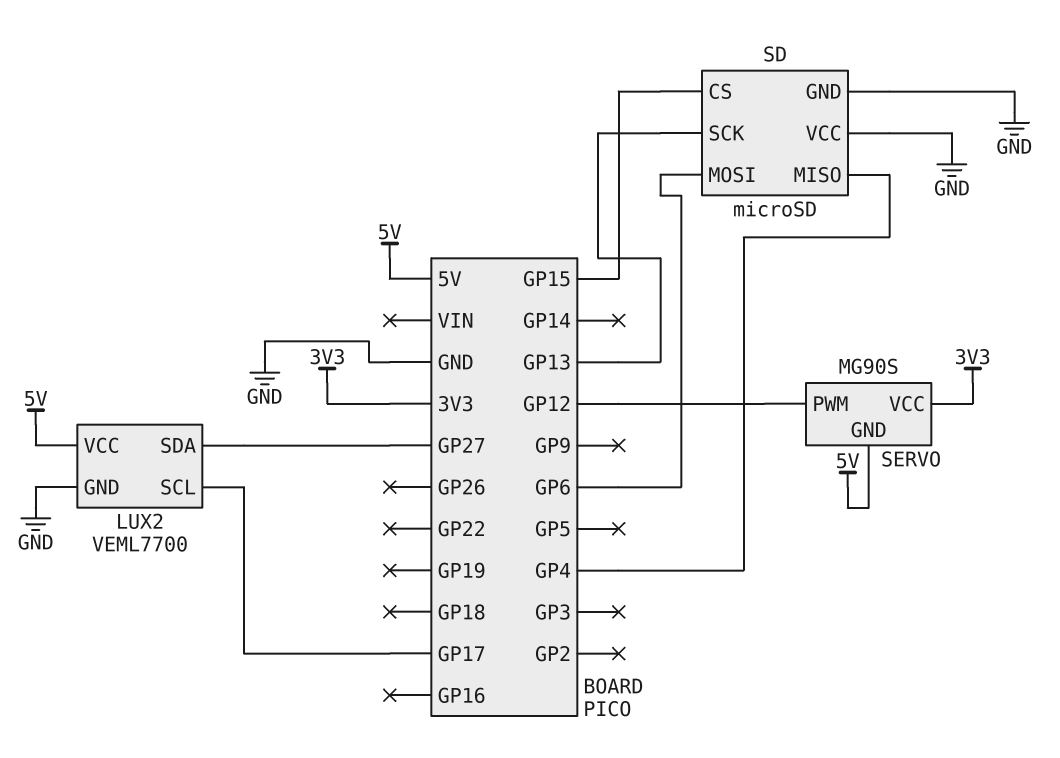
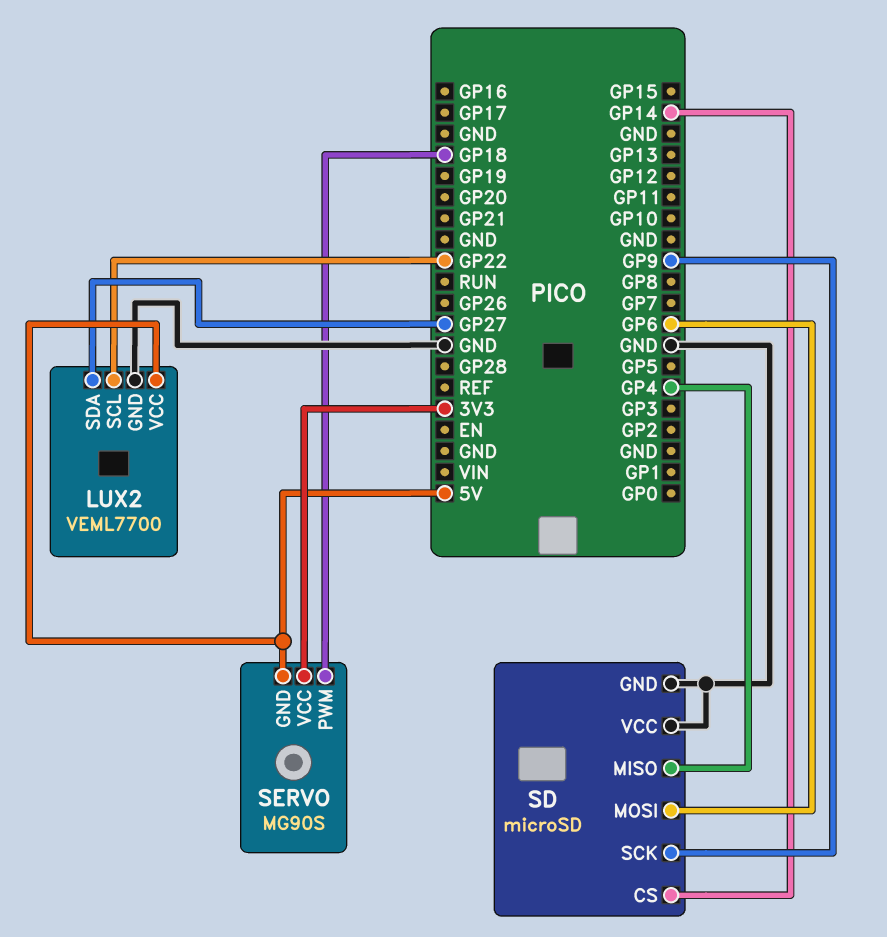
LUX2 pin SCL: GP17 -> GP22
SD pin CS: GP15 -> GP14
SD pin SCK: GP13 -> GP9
SERVO pin PWM: GP12 -> GP18

